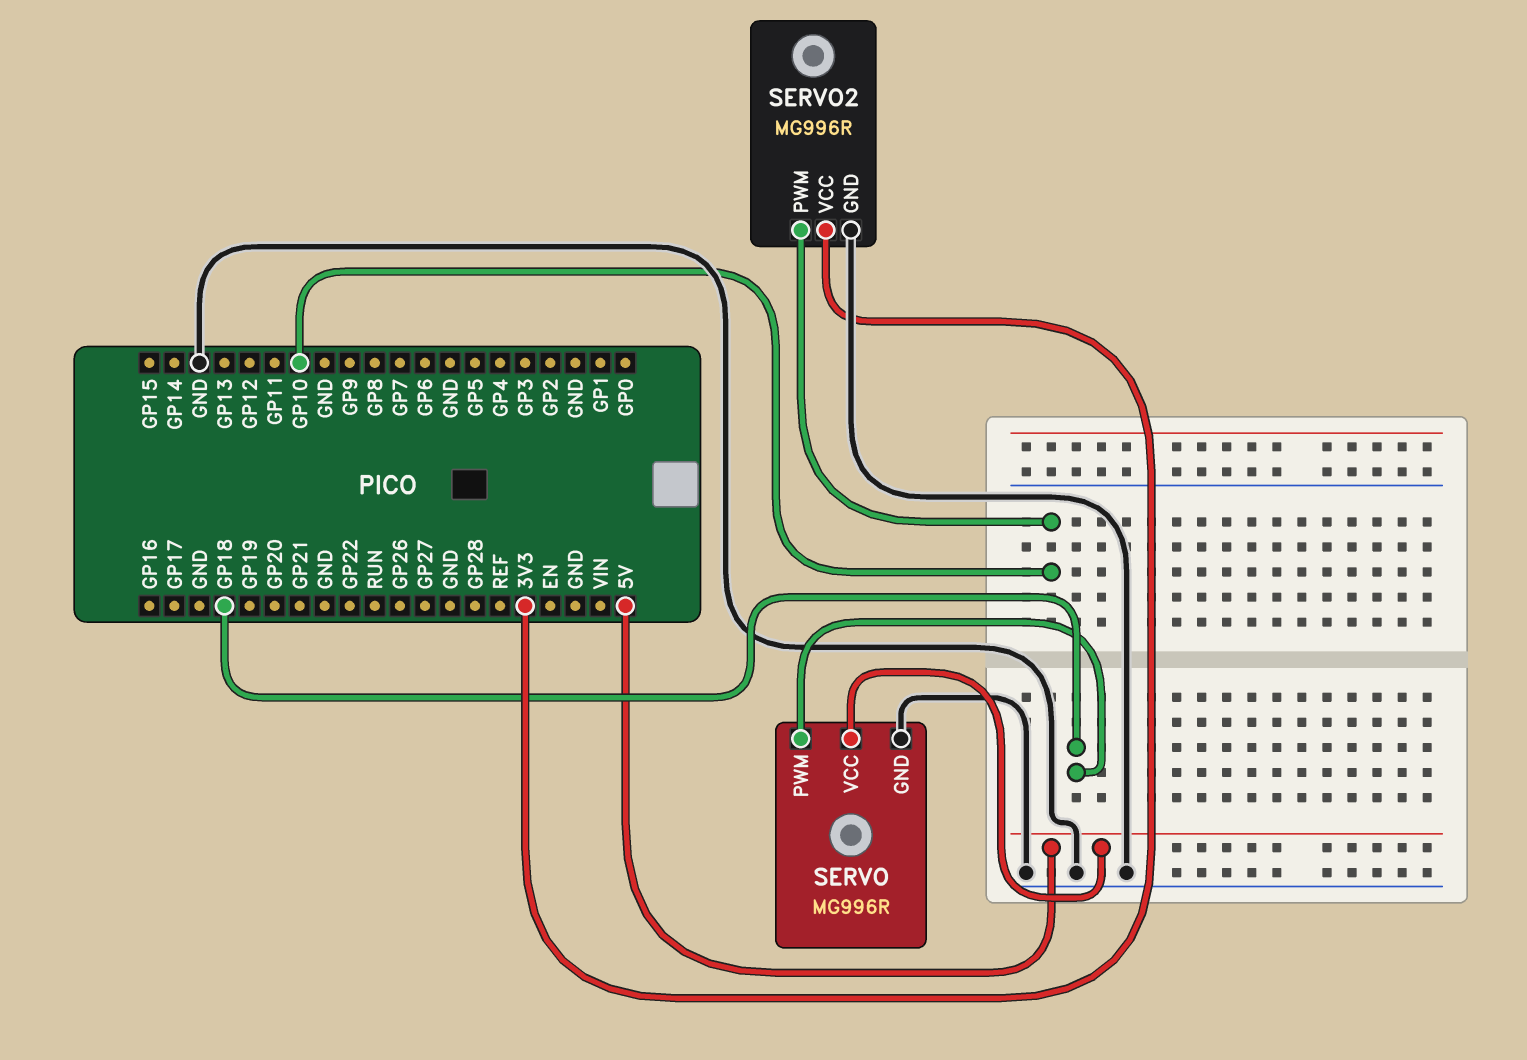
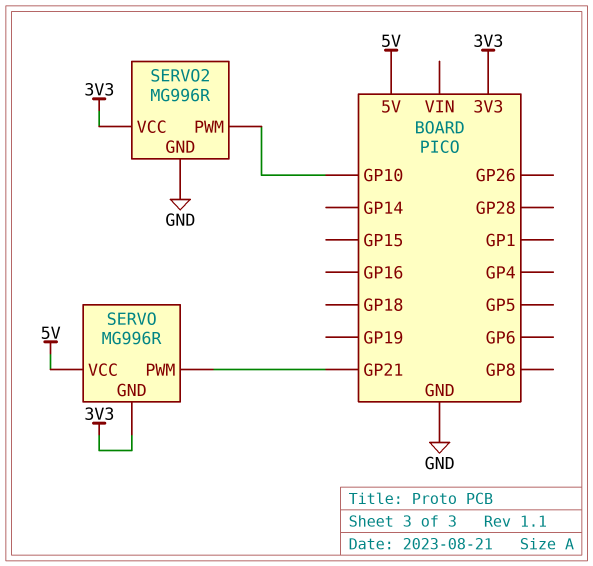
SERVO pin GND: GND -> 3V3
SERVO pin PWM: GP18 -> GP21

